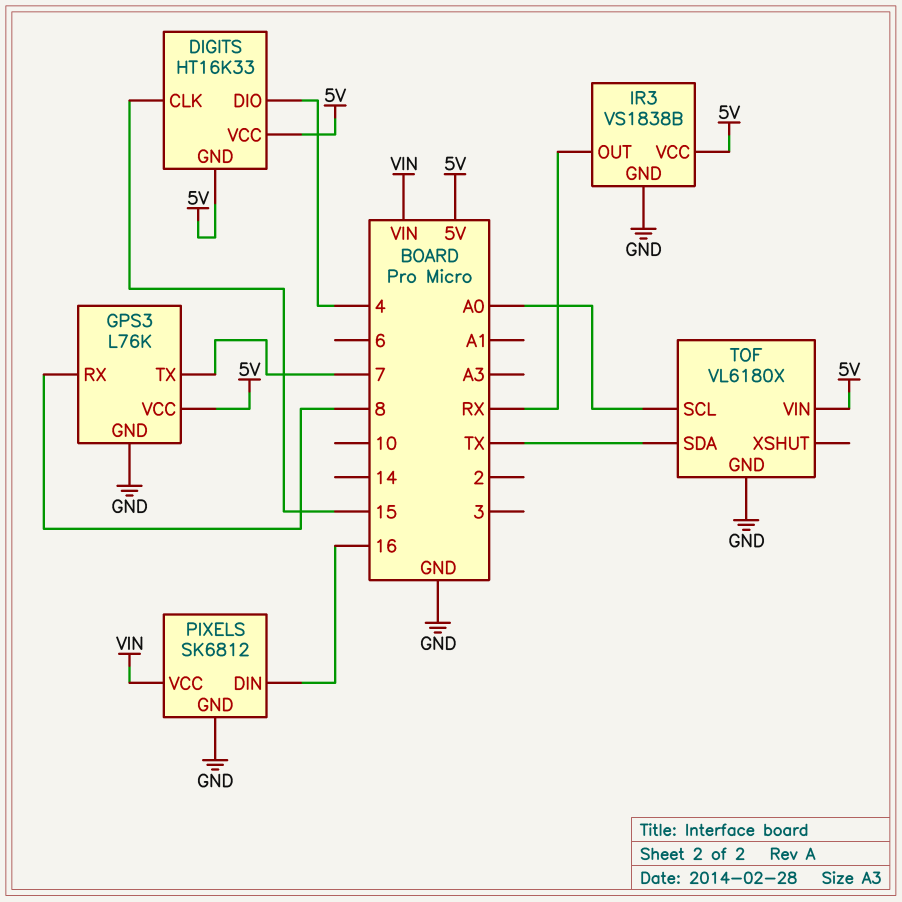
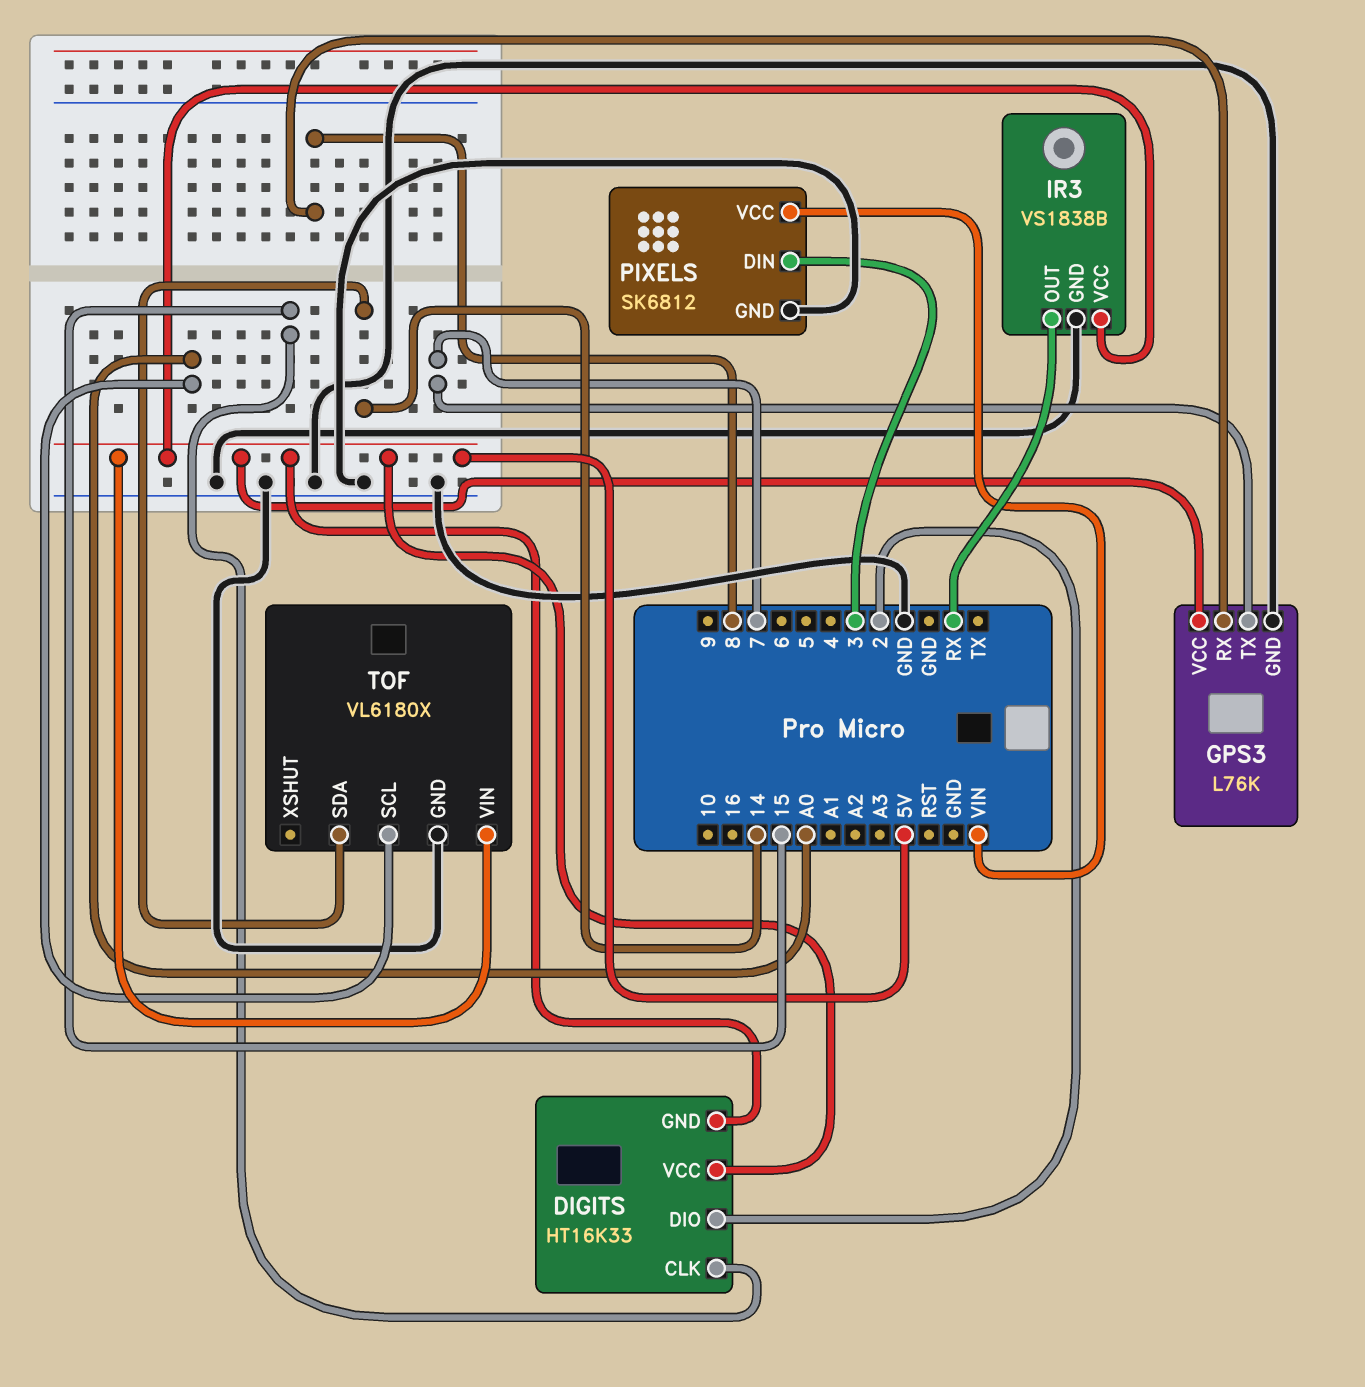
DIGITS pin DIO: 4 -> 2
PIXELS pin DIN: 16 -> 3
TOF pin SDA: TX -> 14

